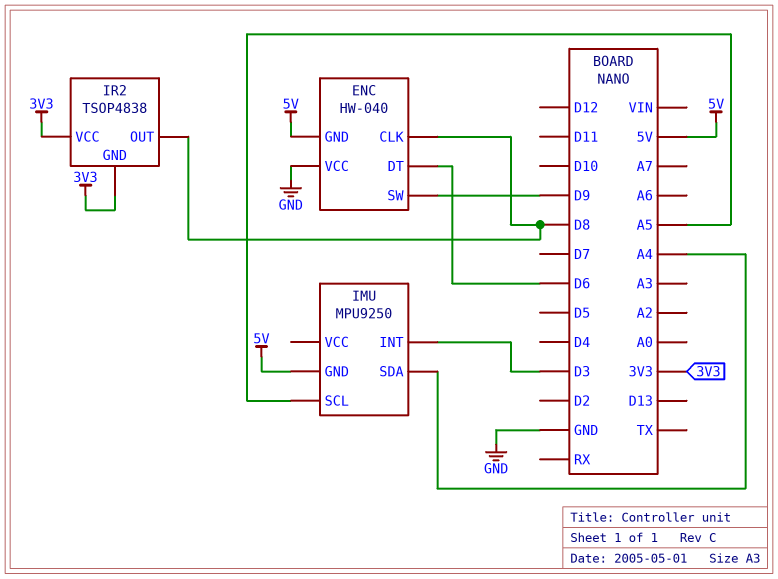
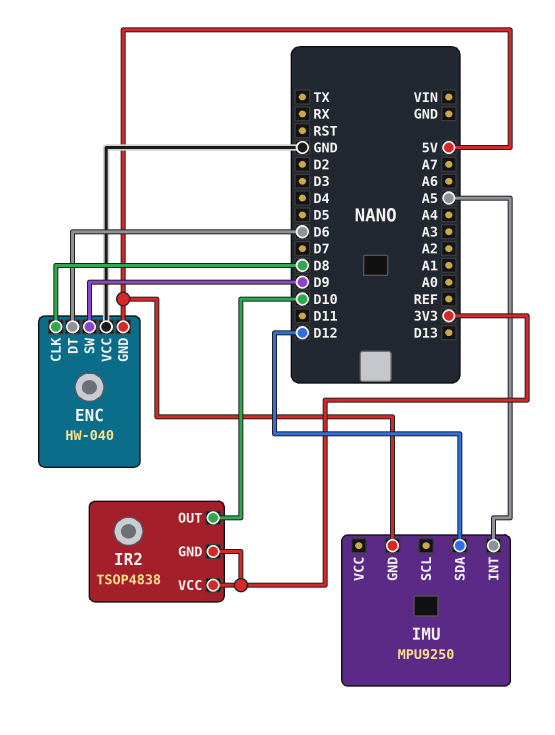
IMU pin INT: D3 -> A5
IMU pin SCL: A5 -> none
IMU pin SDA: A4 -> D12
IR2 pin OUT: D8 -> D10

